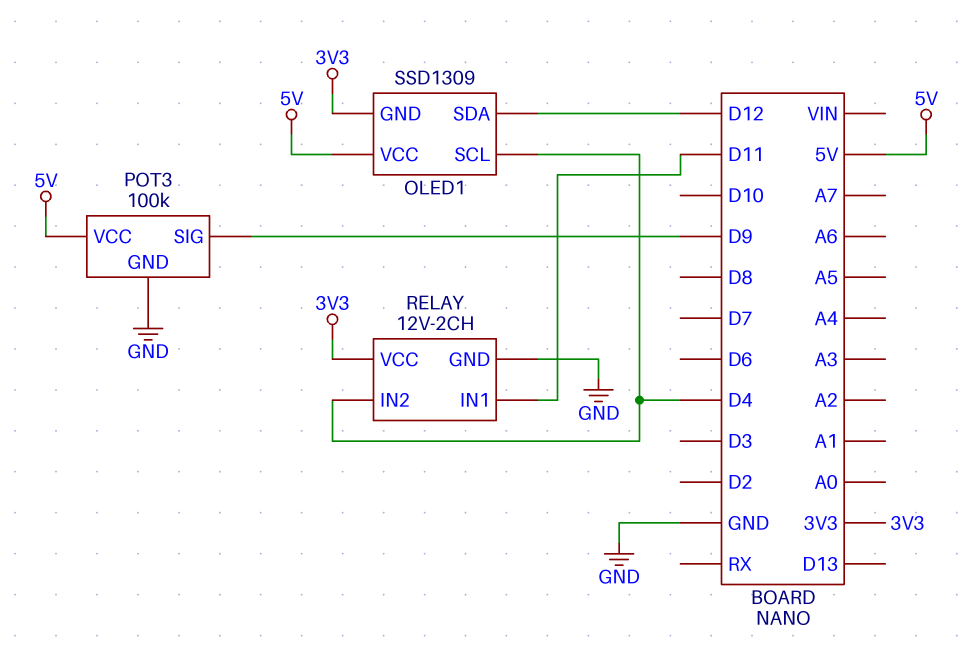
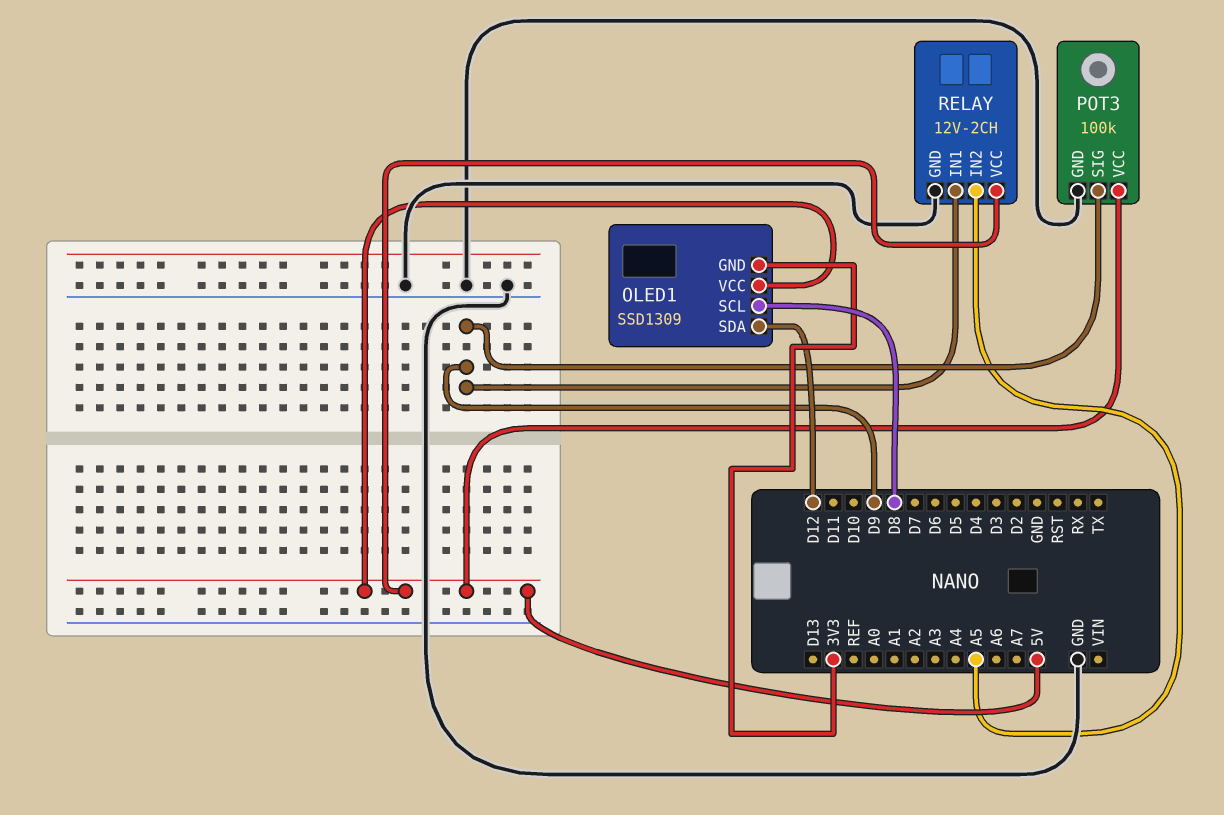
OLED1 pin SCL: D4 -> D8
RELAY pin IN1: D11 -> D9
RELAY pin IN2: D4 -> A5
RELAY pin VCC: 3V3 -> 5V

